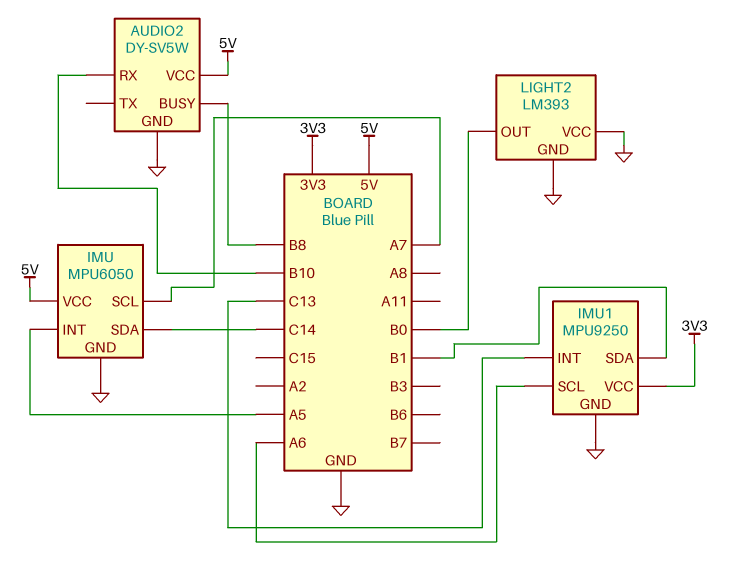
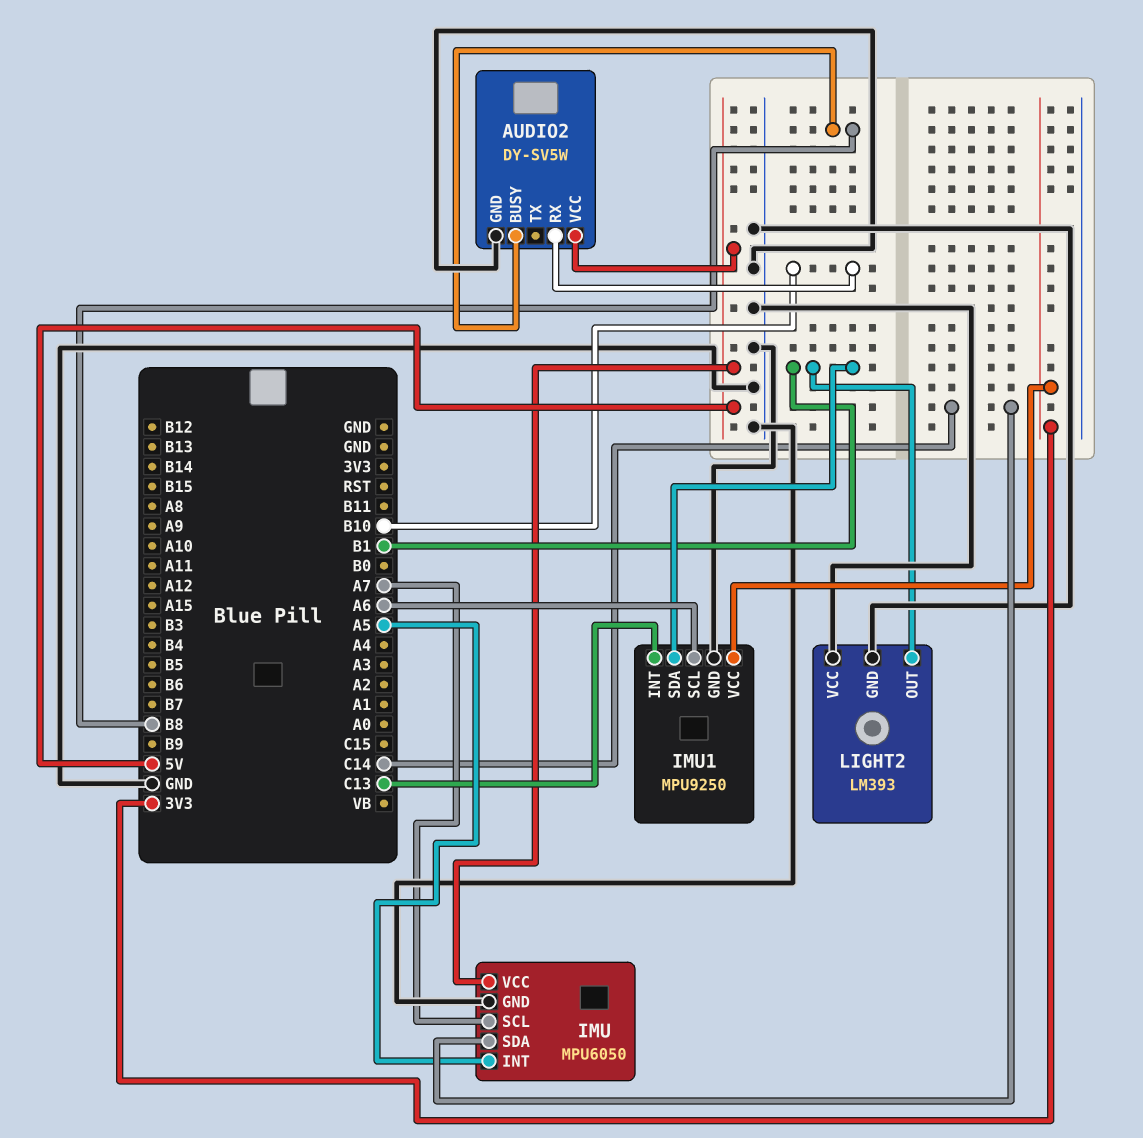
LIGHT2 pin OUT: B0 -> B1

